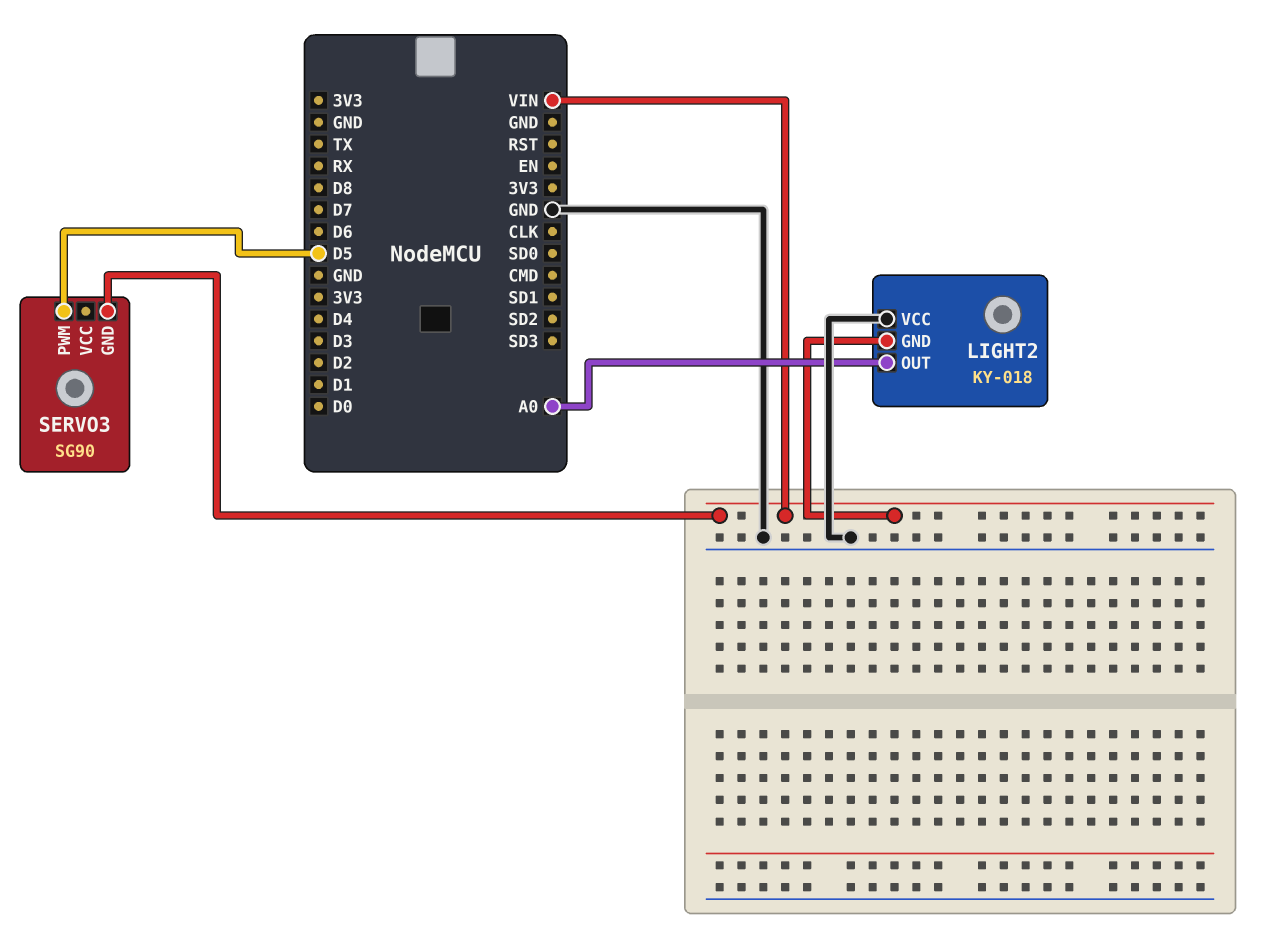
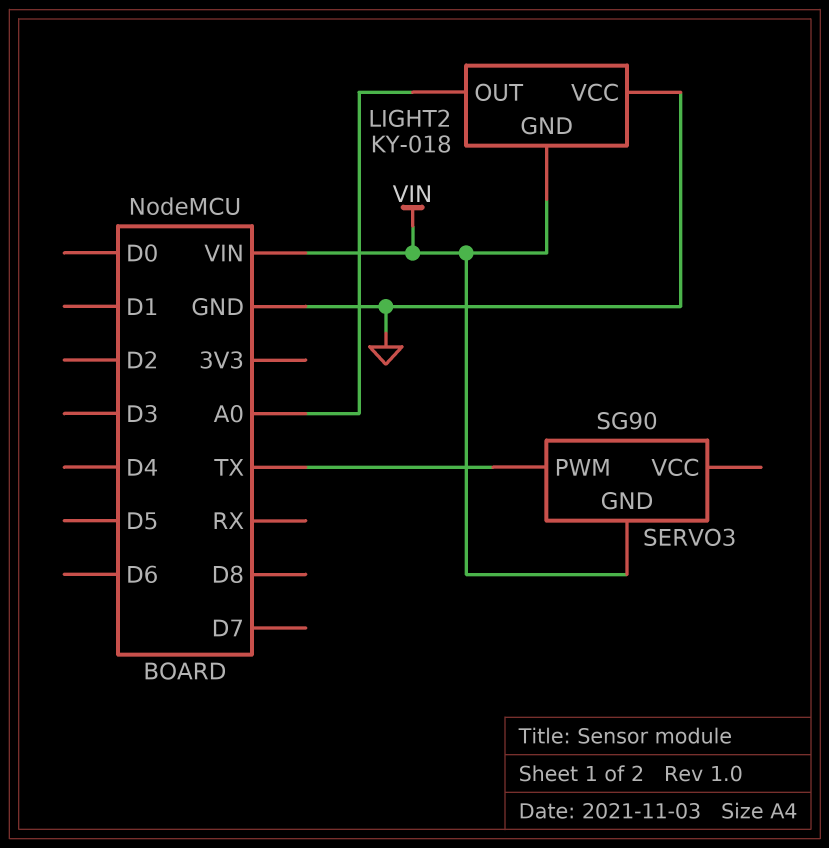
SERVO3 pin PWM: D5 -> TX

